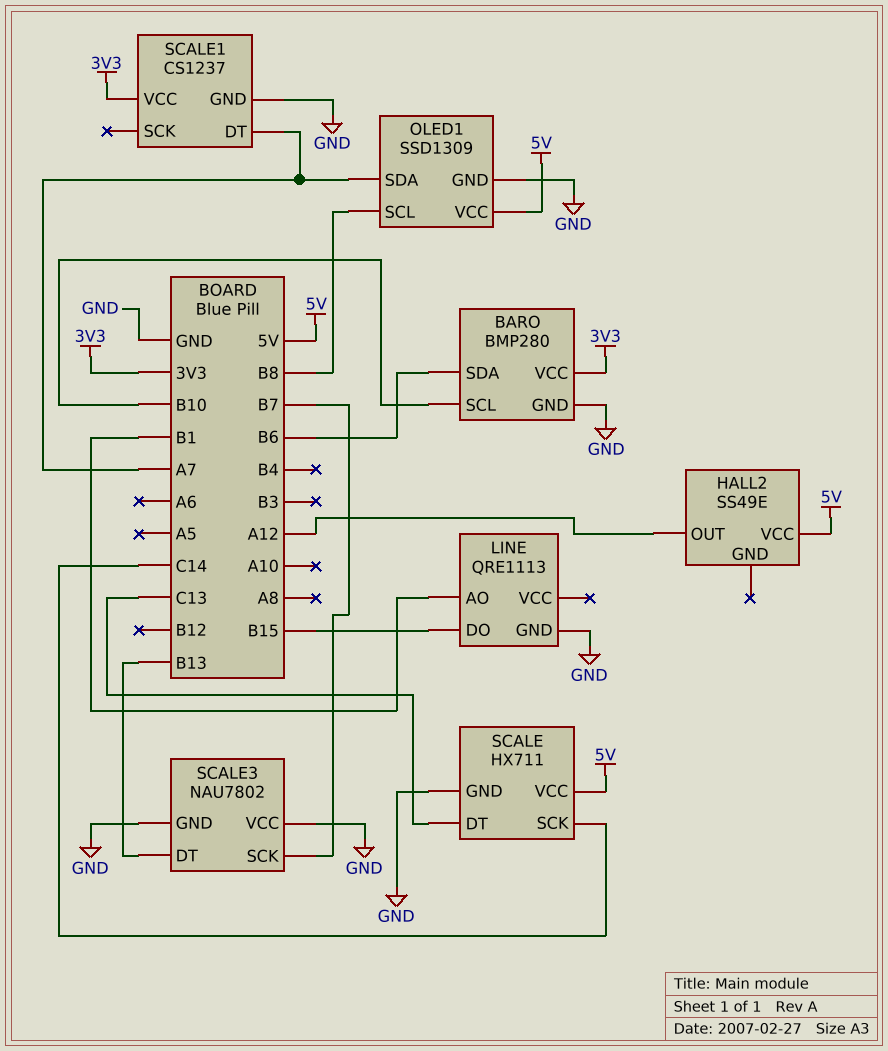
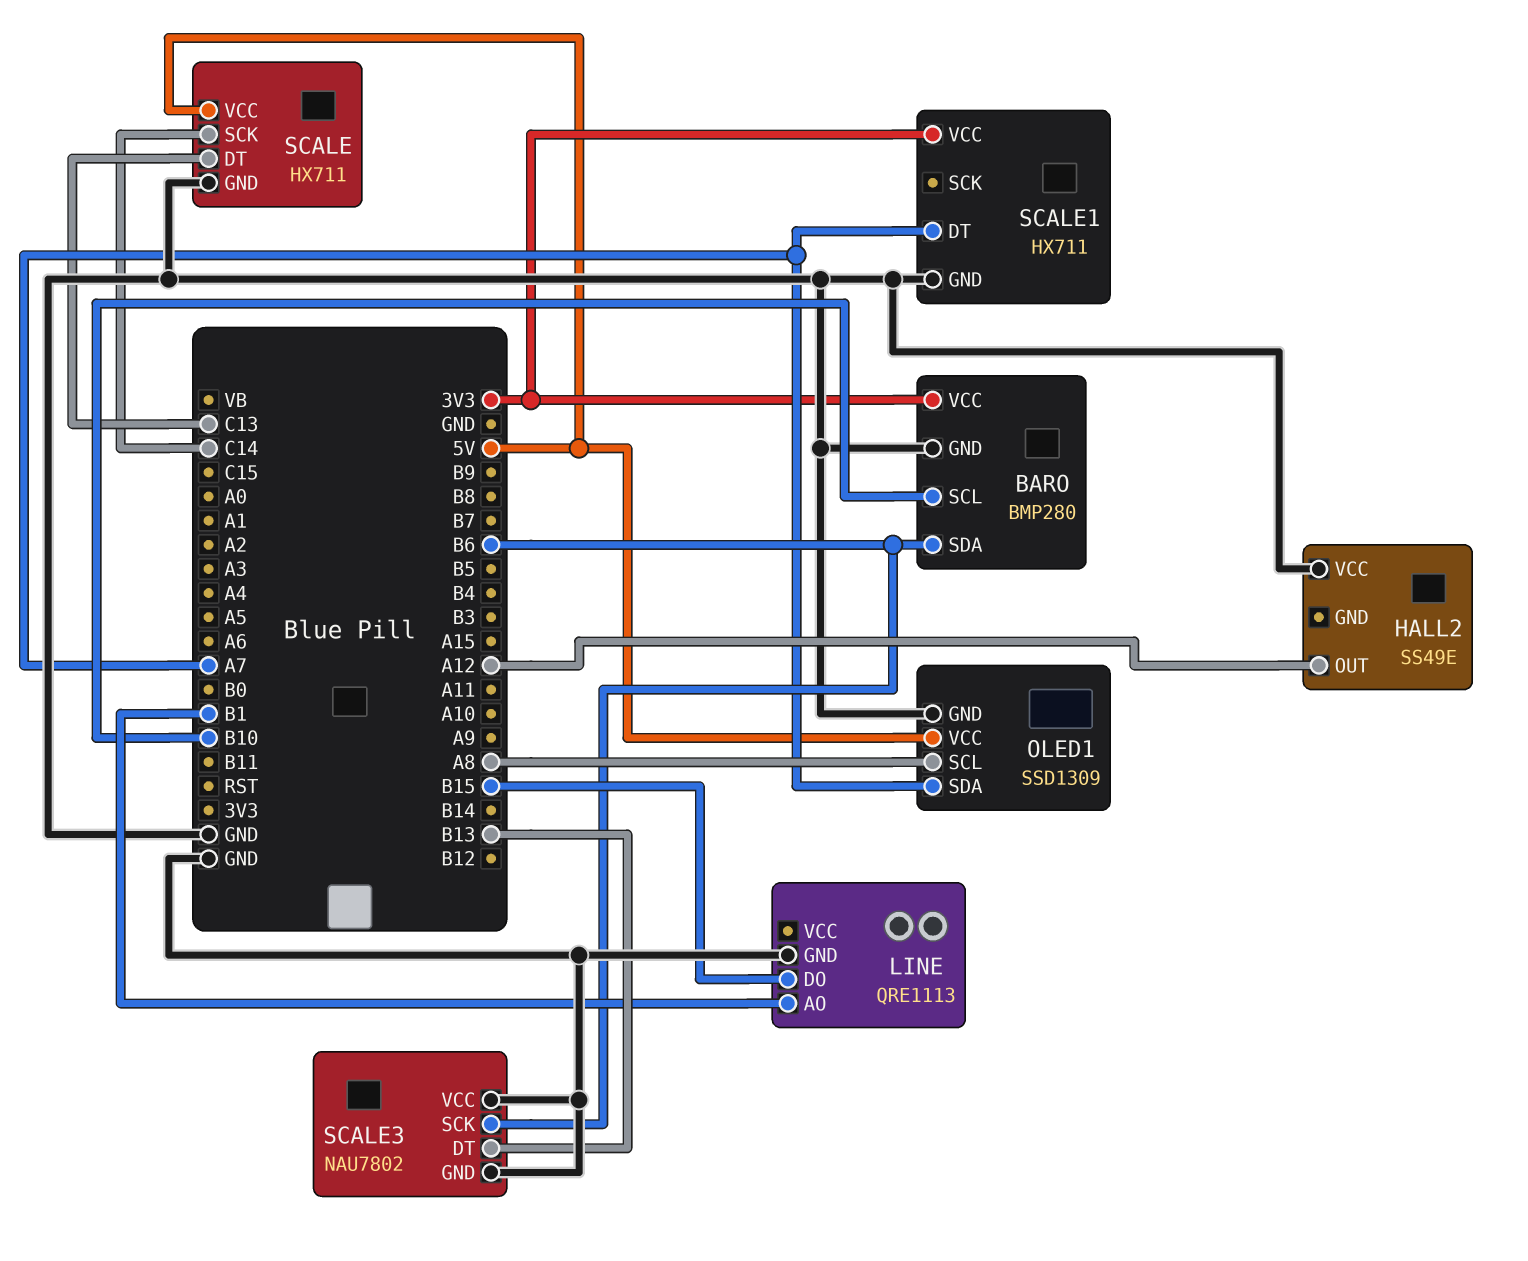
HALL2 pin VCC: 5V -> GND
OLED1 pin SCL: B8 -> A8
SCALE1: CS1237 -> HX711
SCALE3 pin SCK: B7 -> B6

